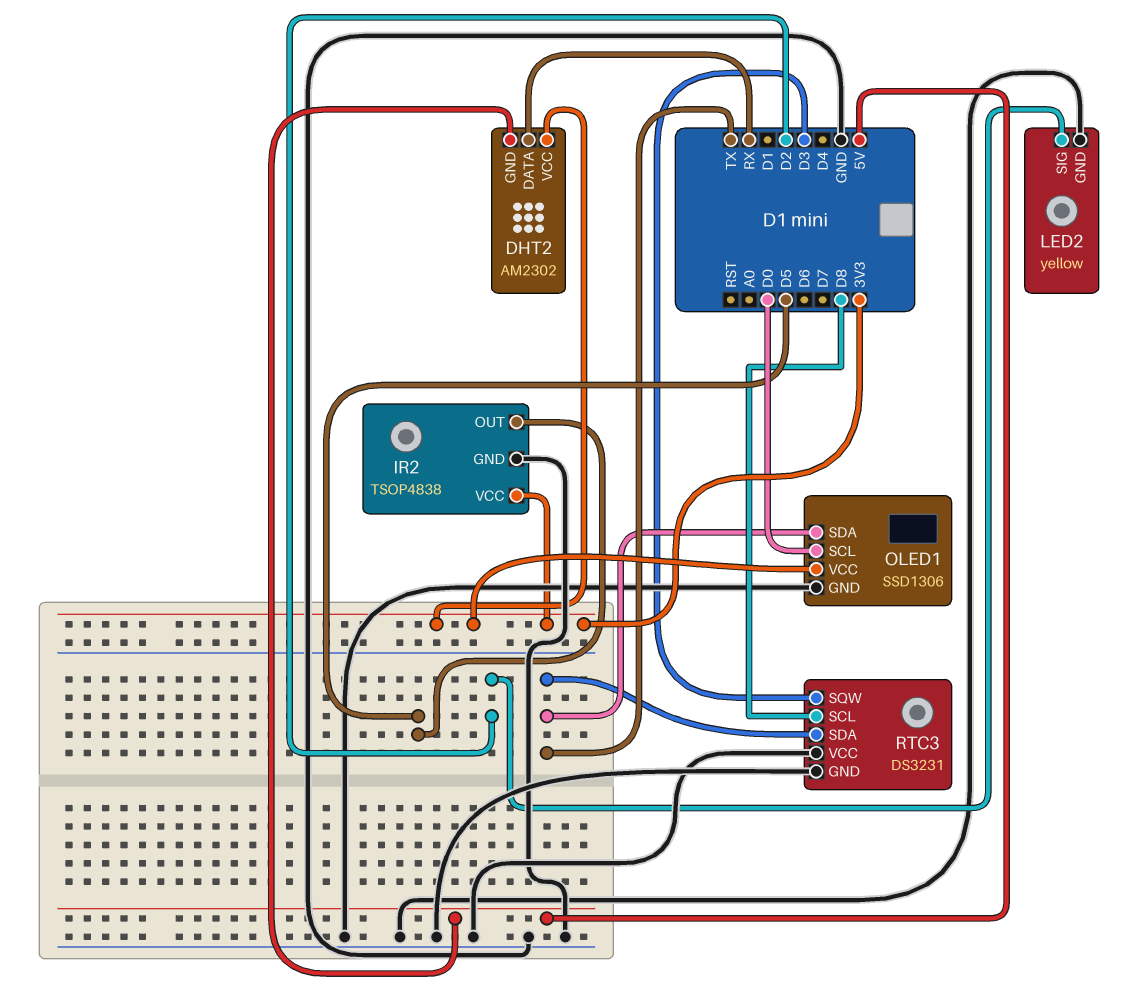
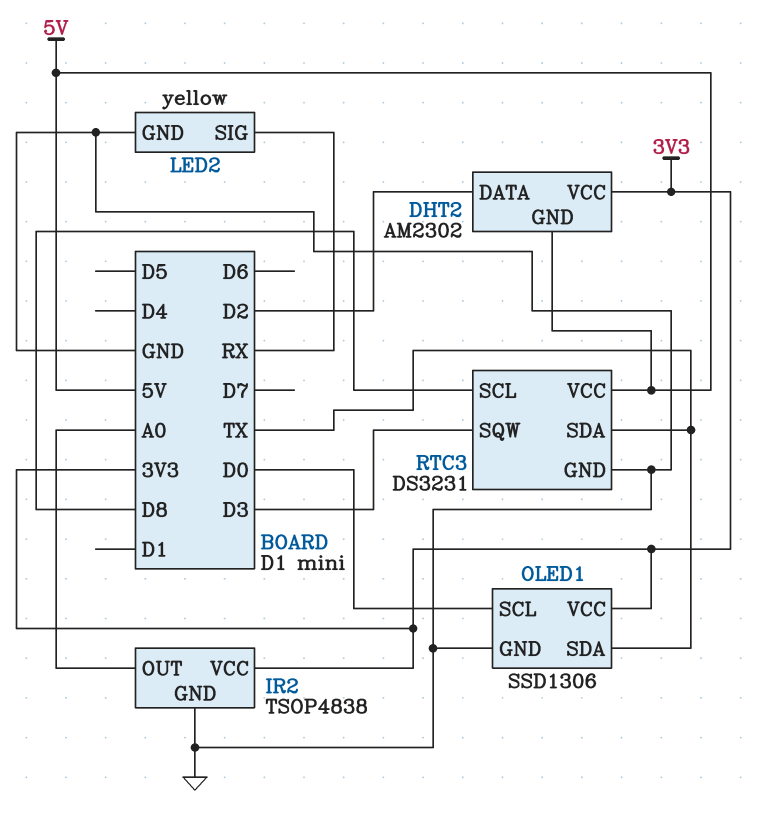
DHT2 pin DATA: RX -> D2
IR2 pin OUT: D5 -> A0
LED2 pin SIG: D2 -> RX
RTC3 pin VCC: GND -> 5V

